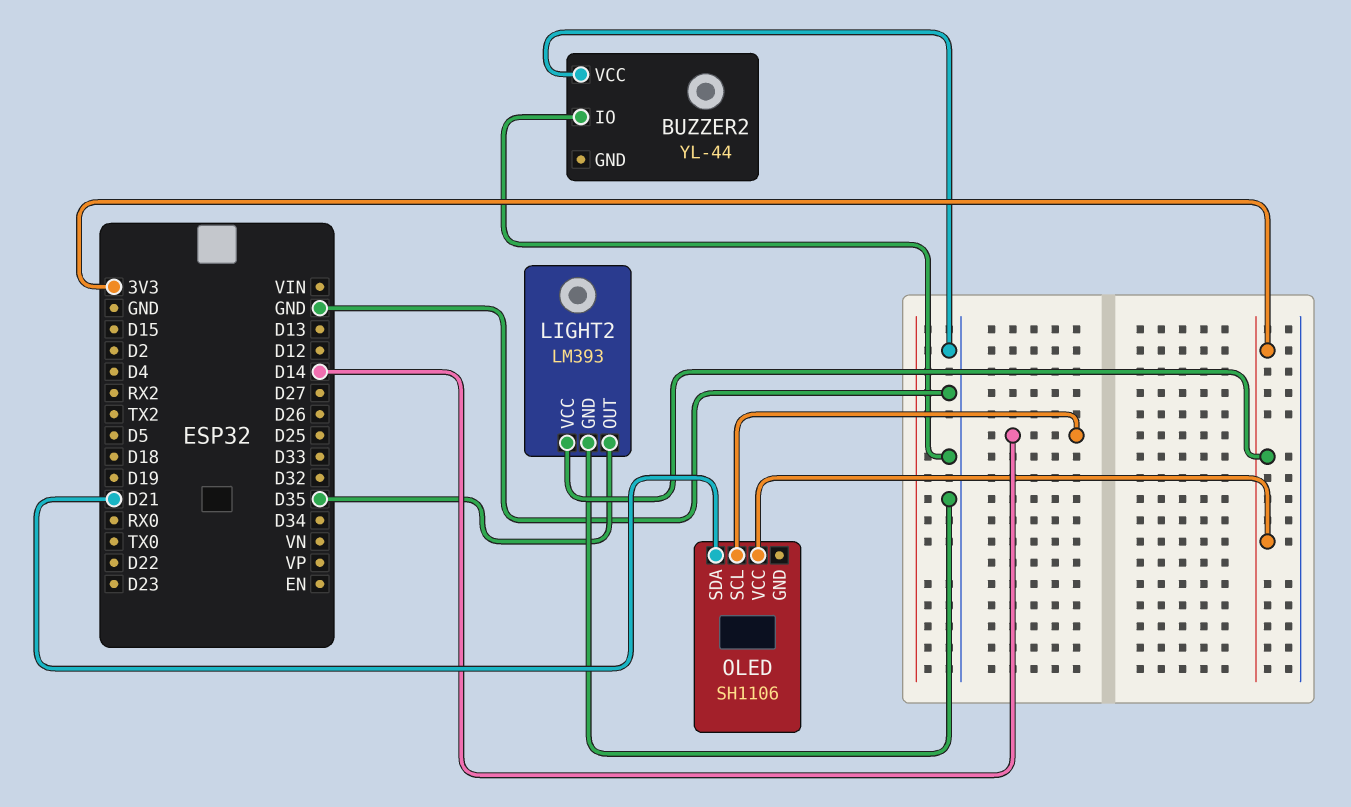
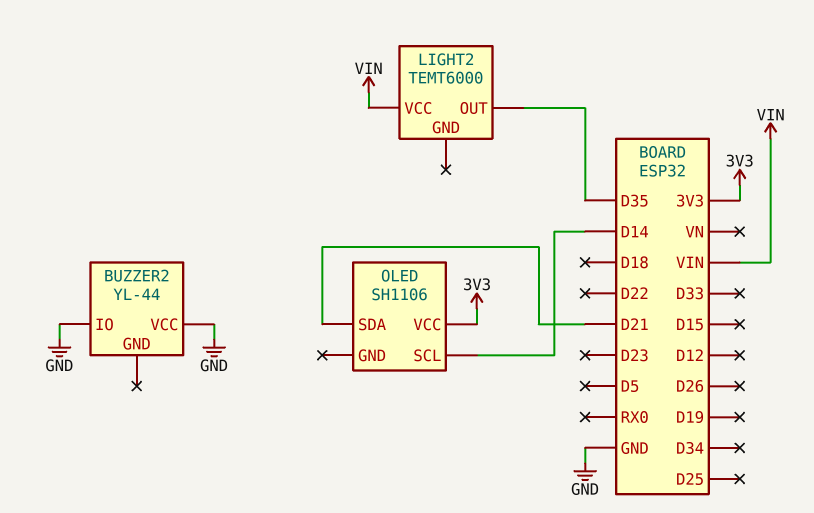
LIGHT2: LM393 -> TEMT6000
LIGHT2 pin GND: GND -> none
LIGHT2 pin VCC: 3V3 -> VIN

